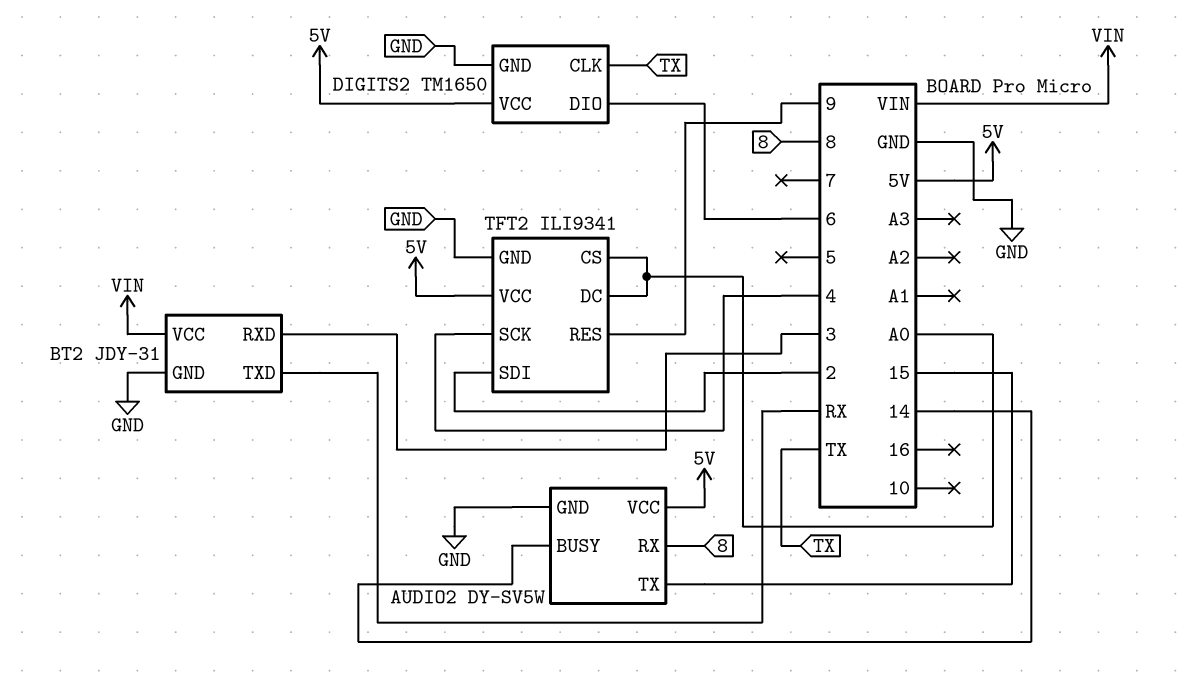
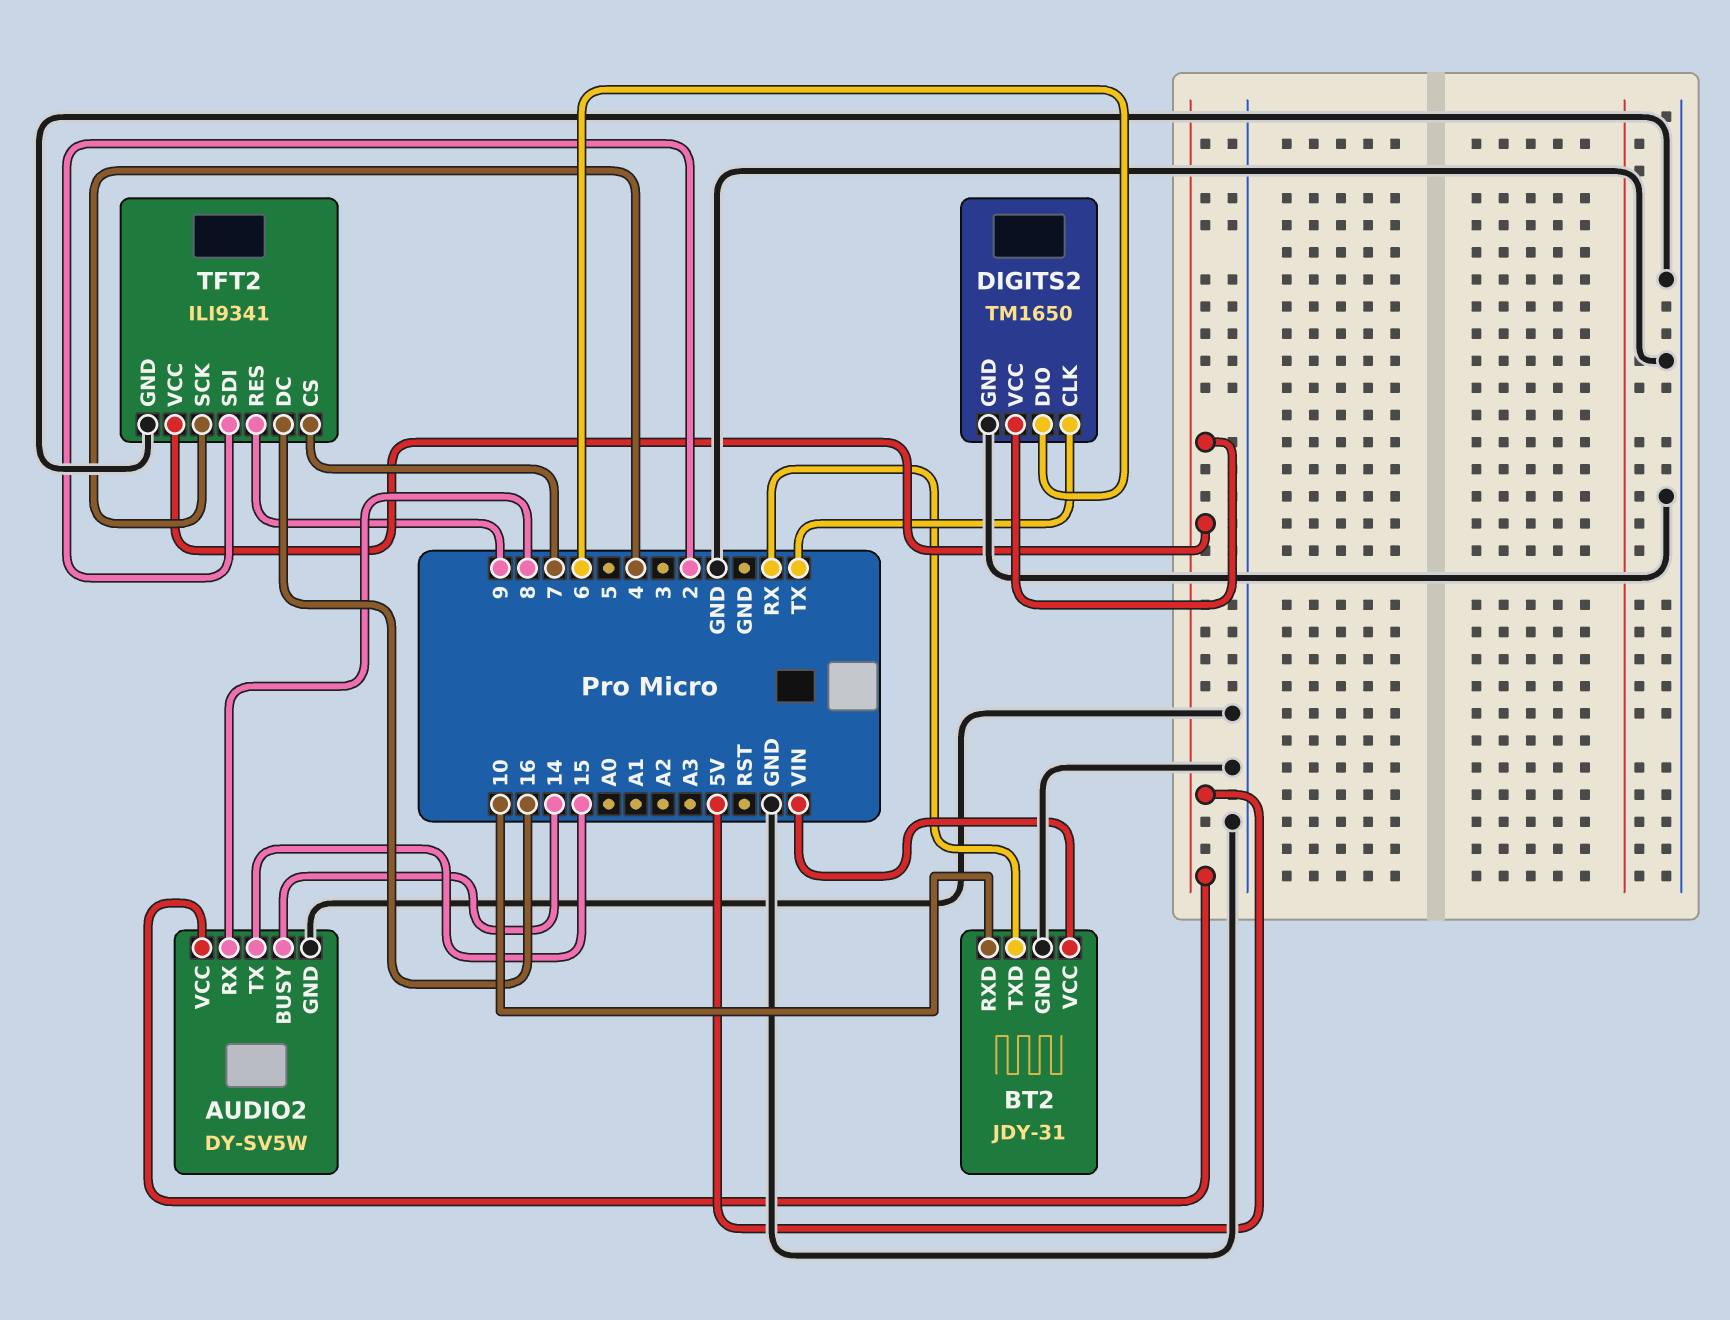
BT2 pin RXD: 3 -> 10
TFT2 pin CS: A0 -> 7
TFT2 pin DC: A0 -> 16

